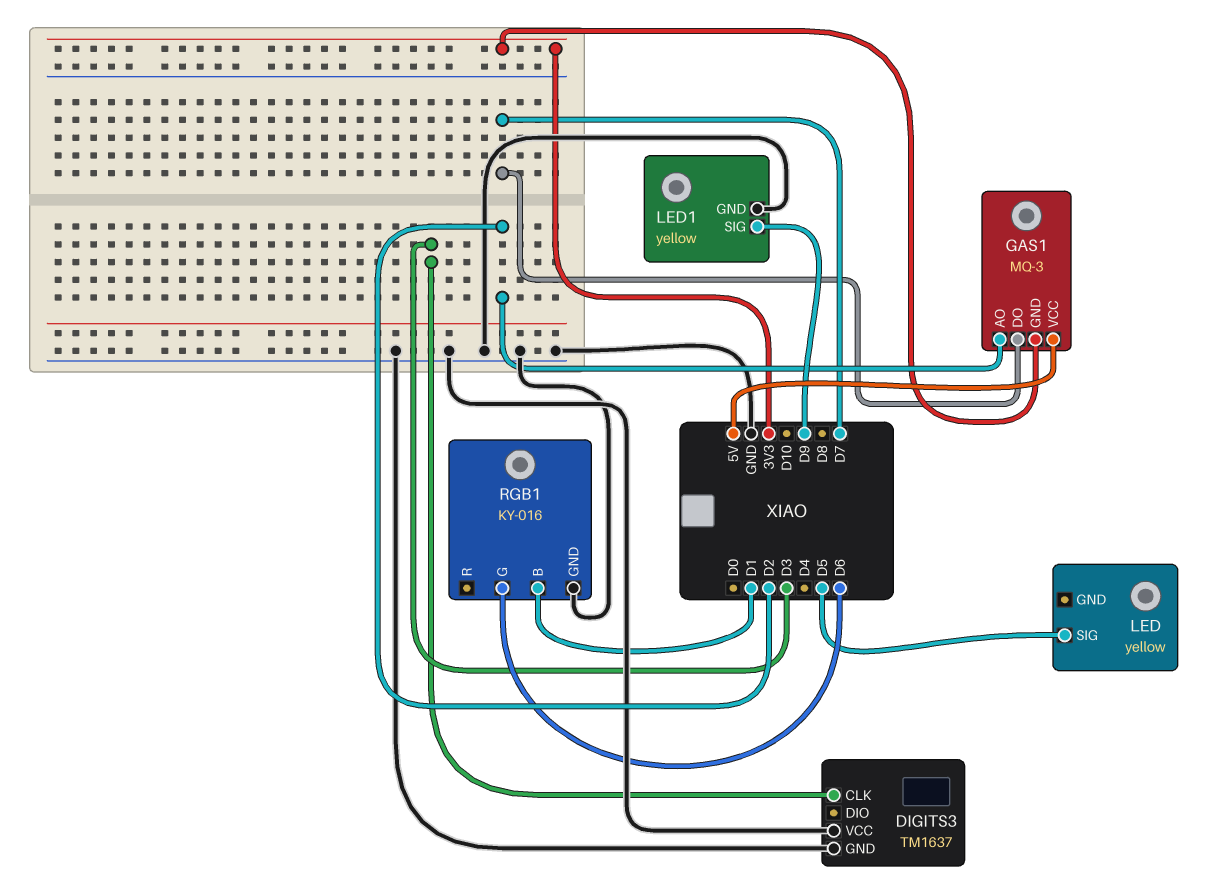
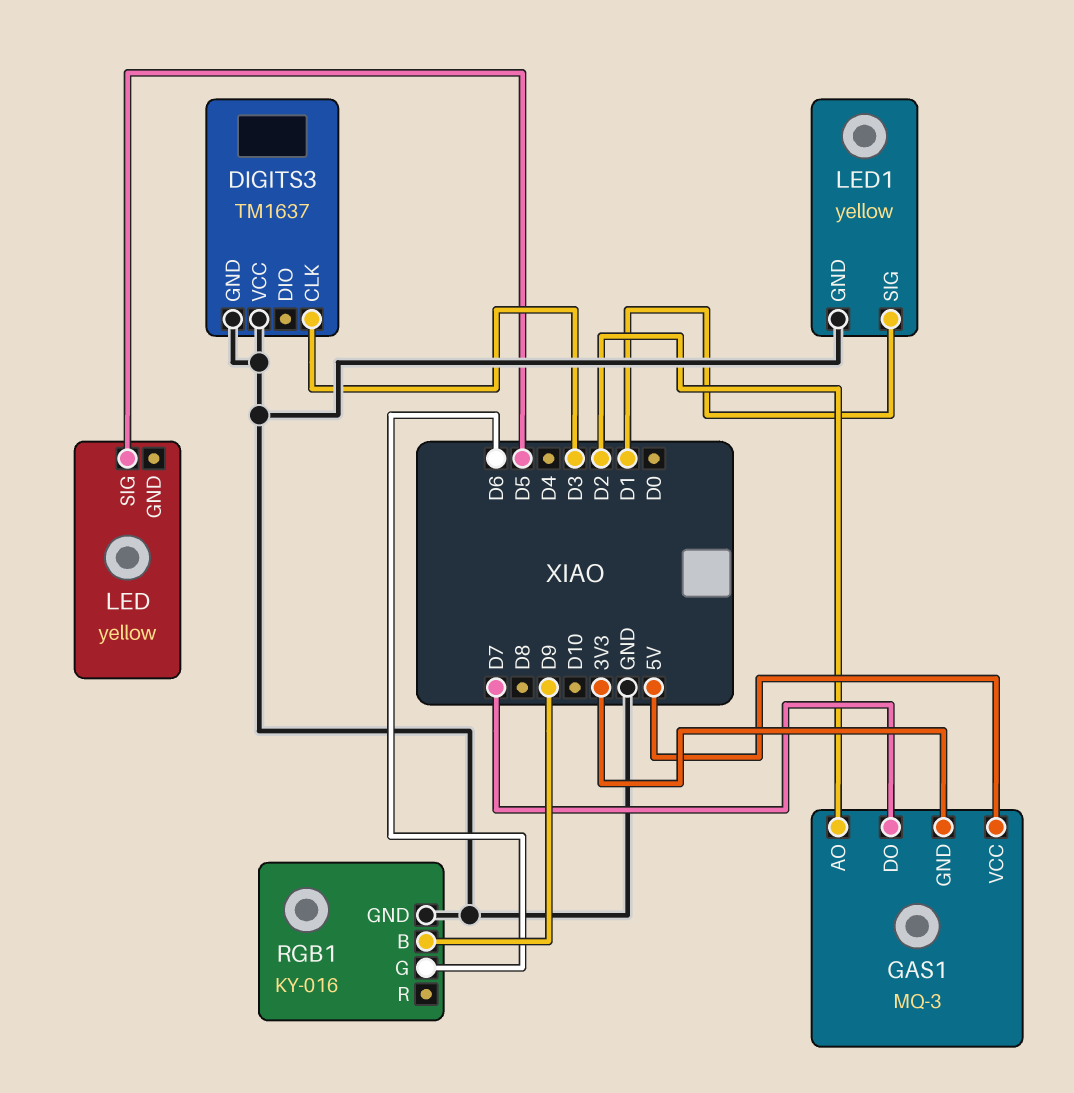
LED1 pin SIG: D9 -> D1
RGB1 pin B: D1 -> D9

